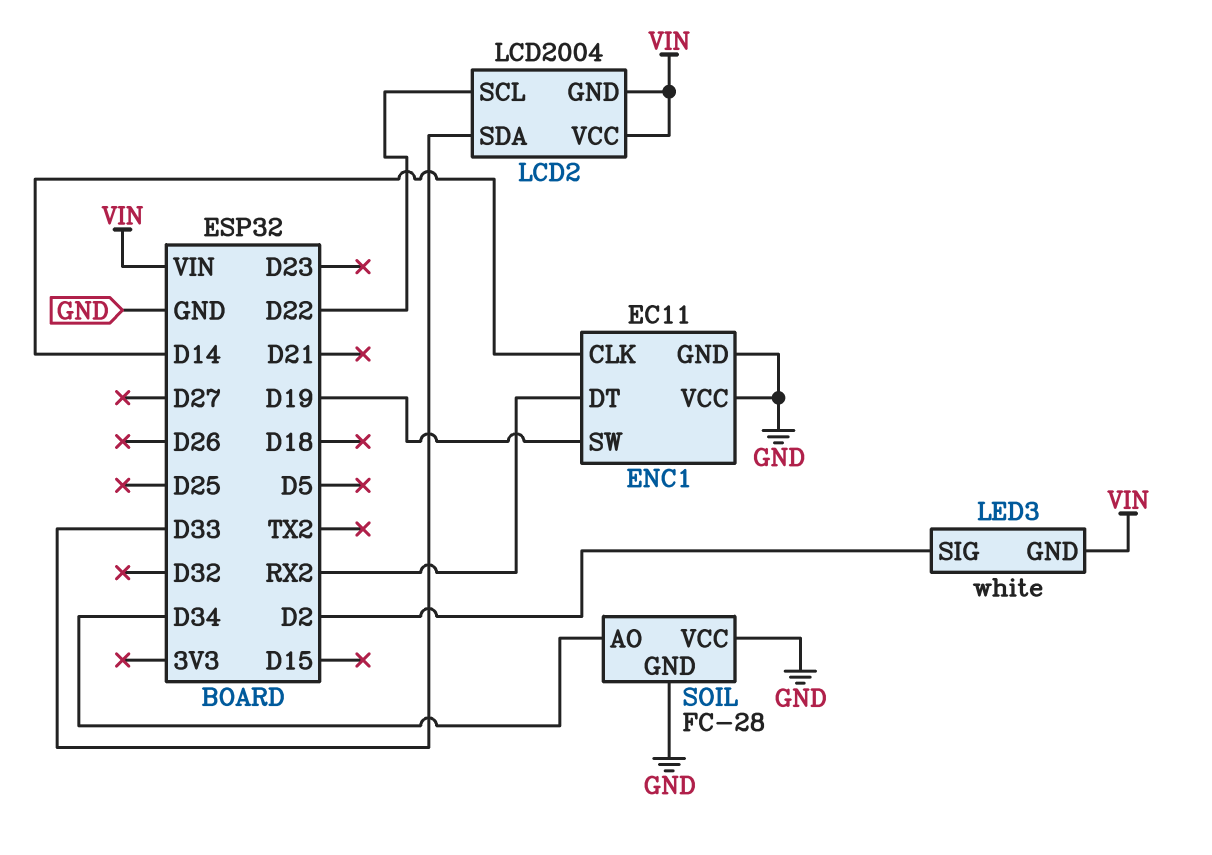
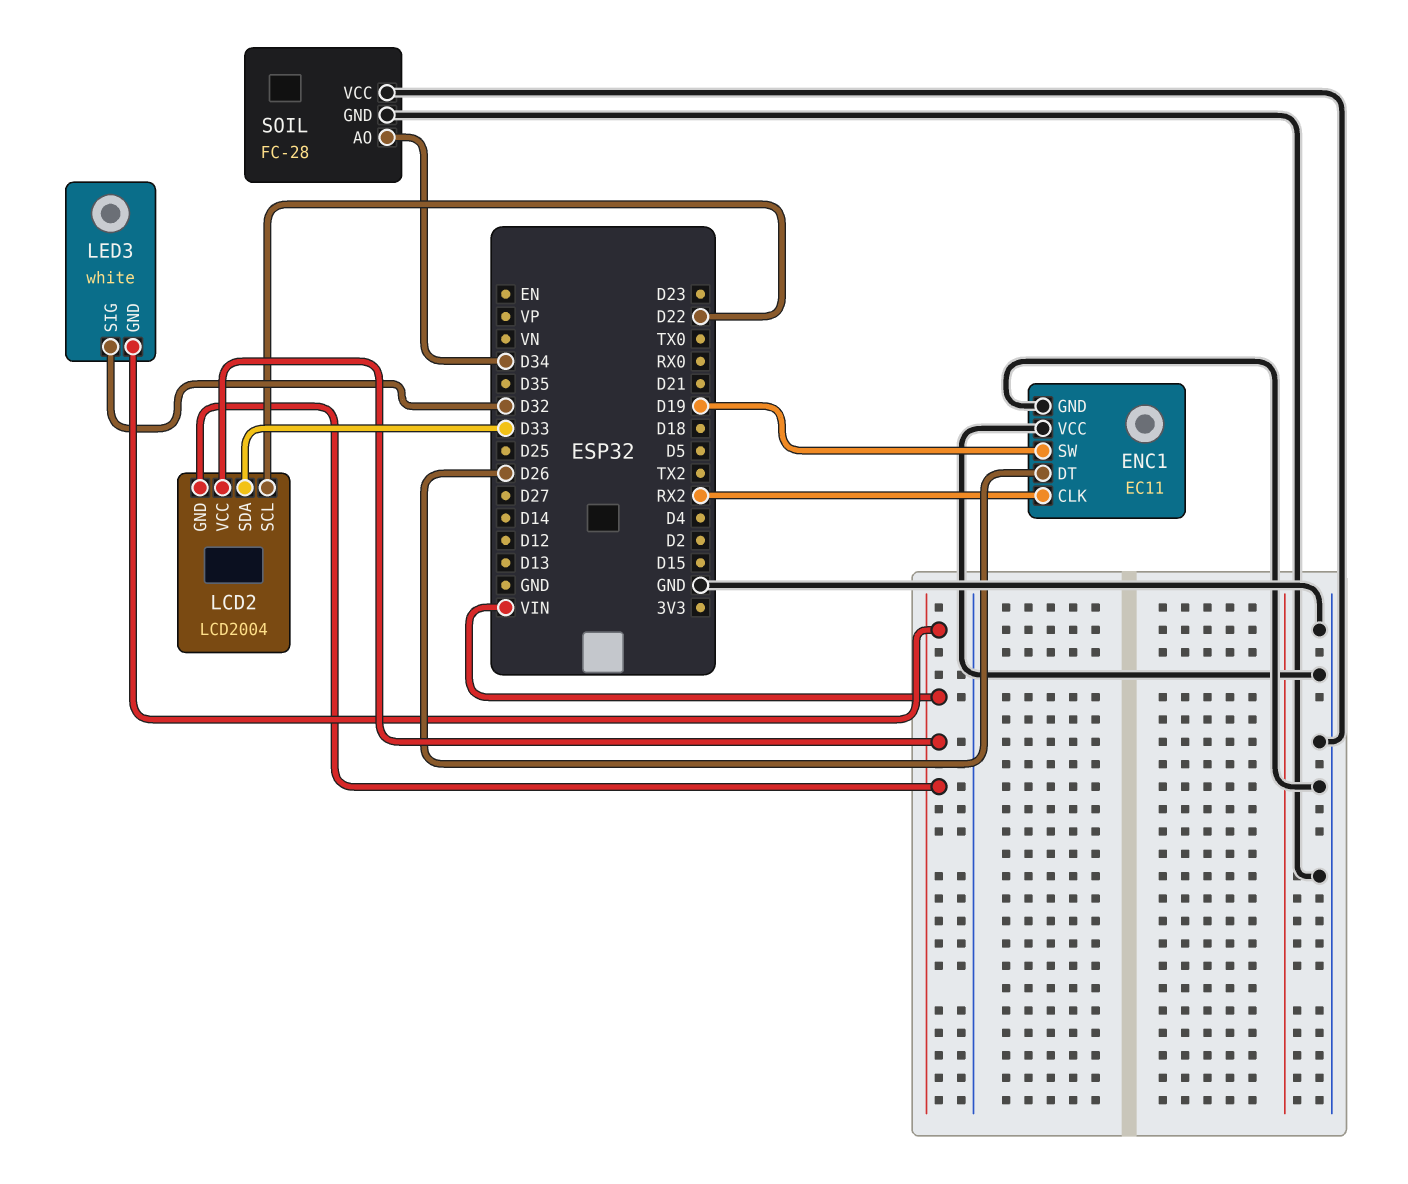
ENC1 pin CLK: D14 -> RX2
ENC1 pin DT: RX2 -> D26
LED3 pin SIG: D2 -> D32

